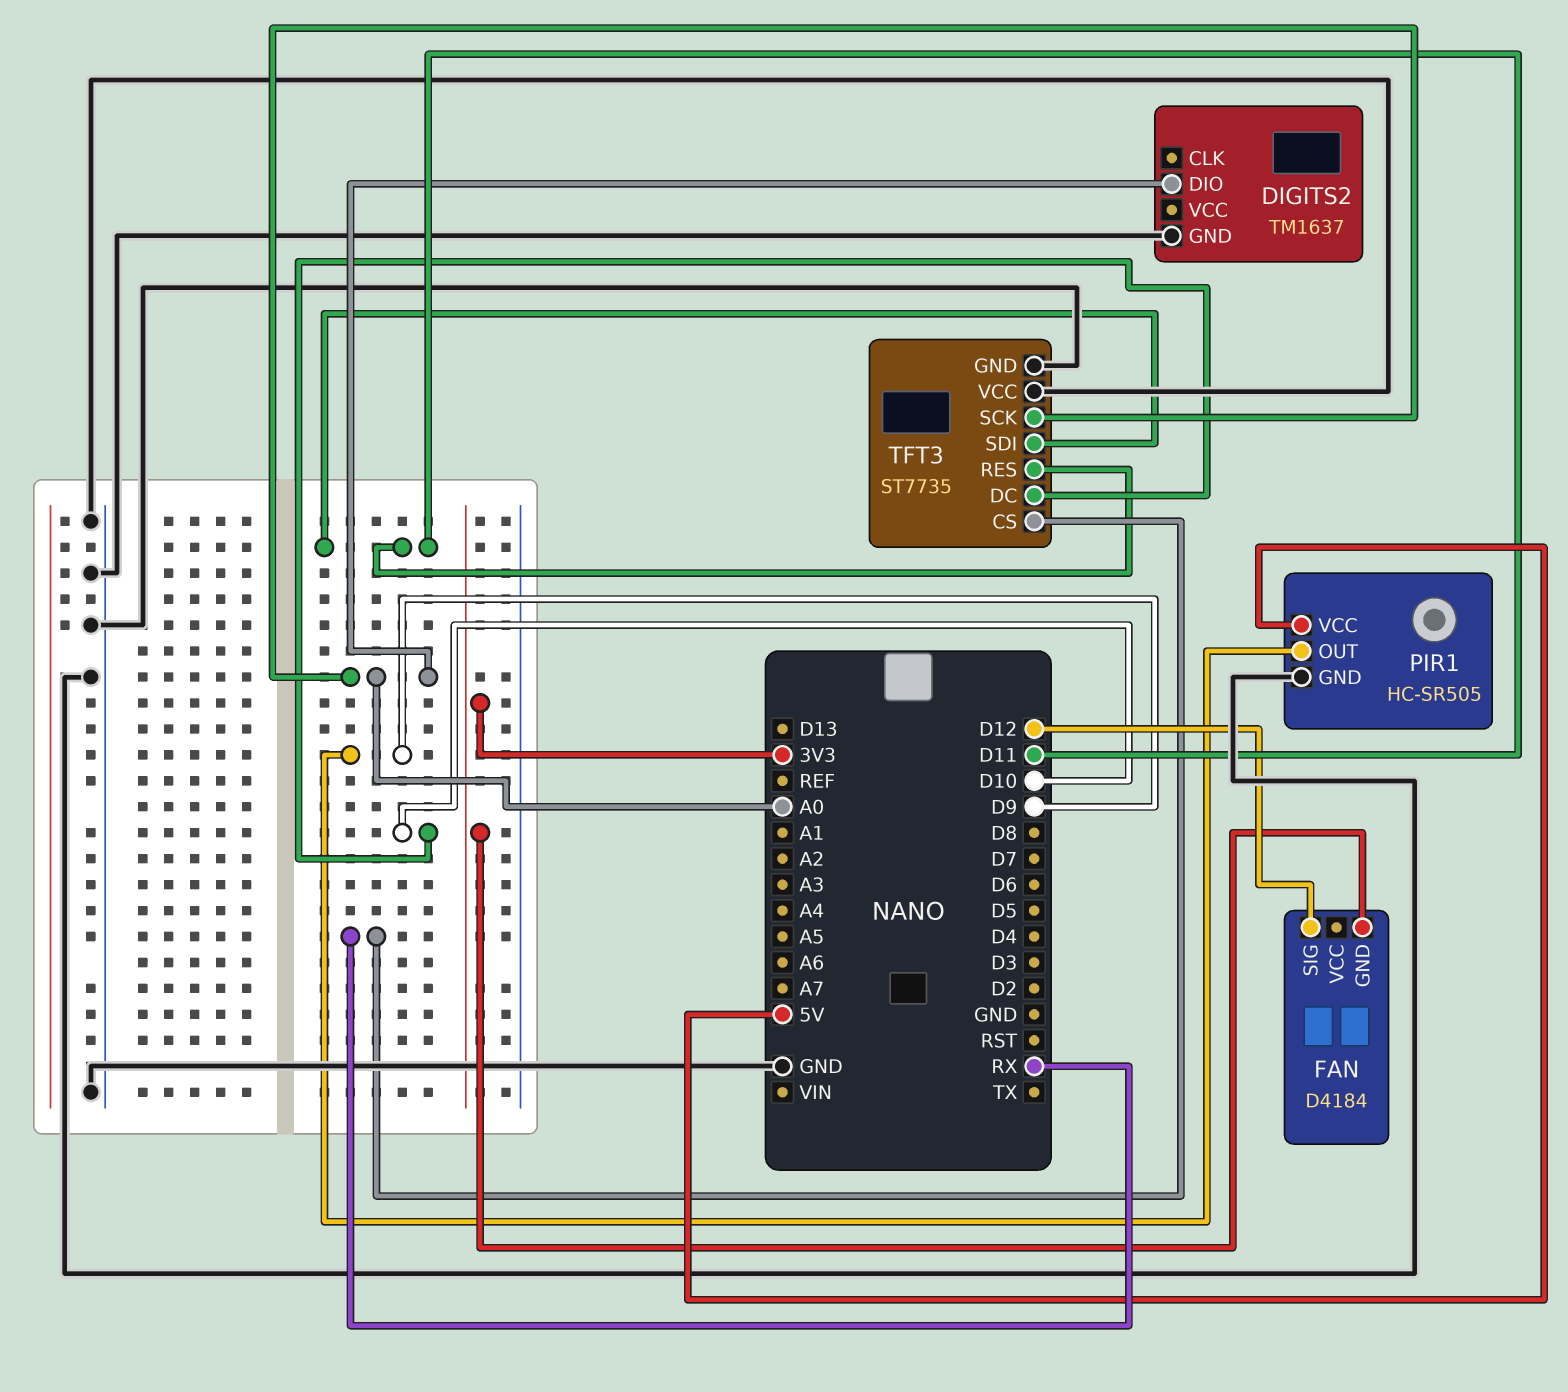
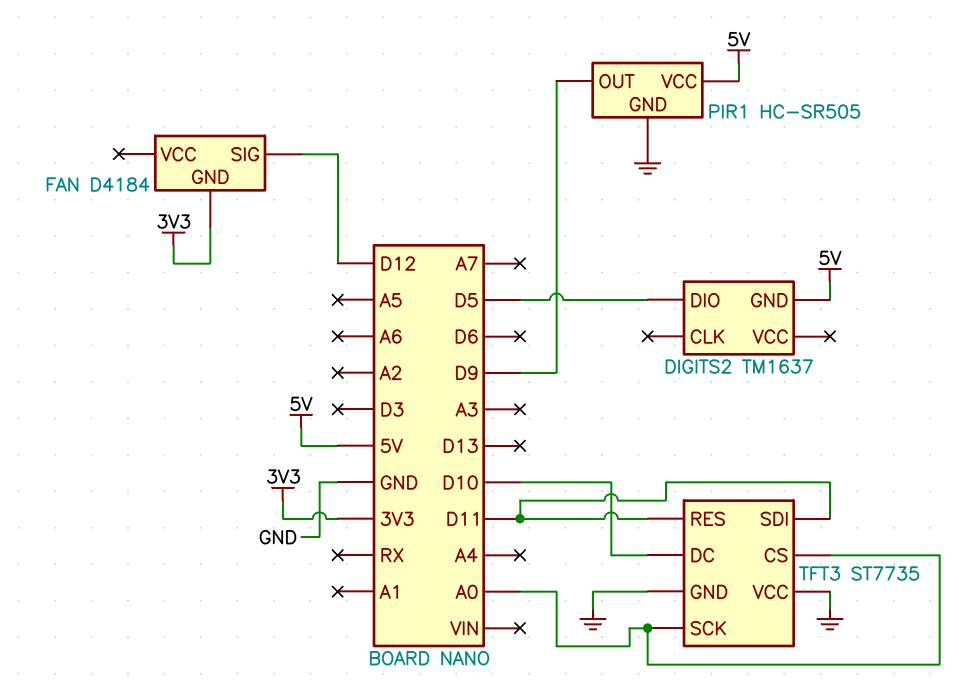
DIGITS2 pin DIO: A0 -> D5
DIGITS2 pin GND: GND -> 5V
TFT3 pin CS: RX -> A0

